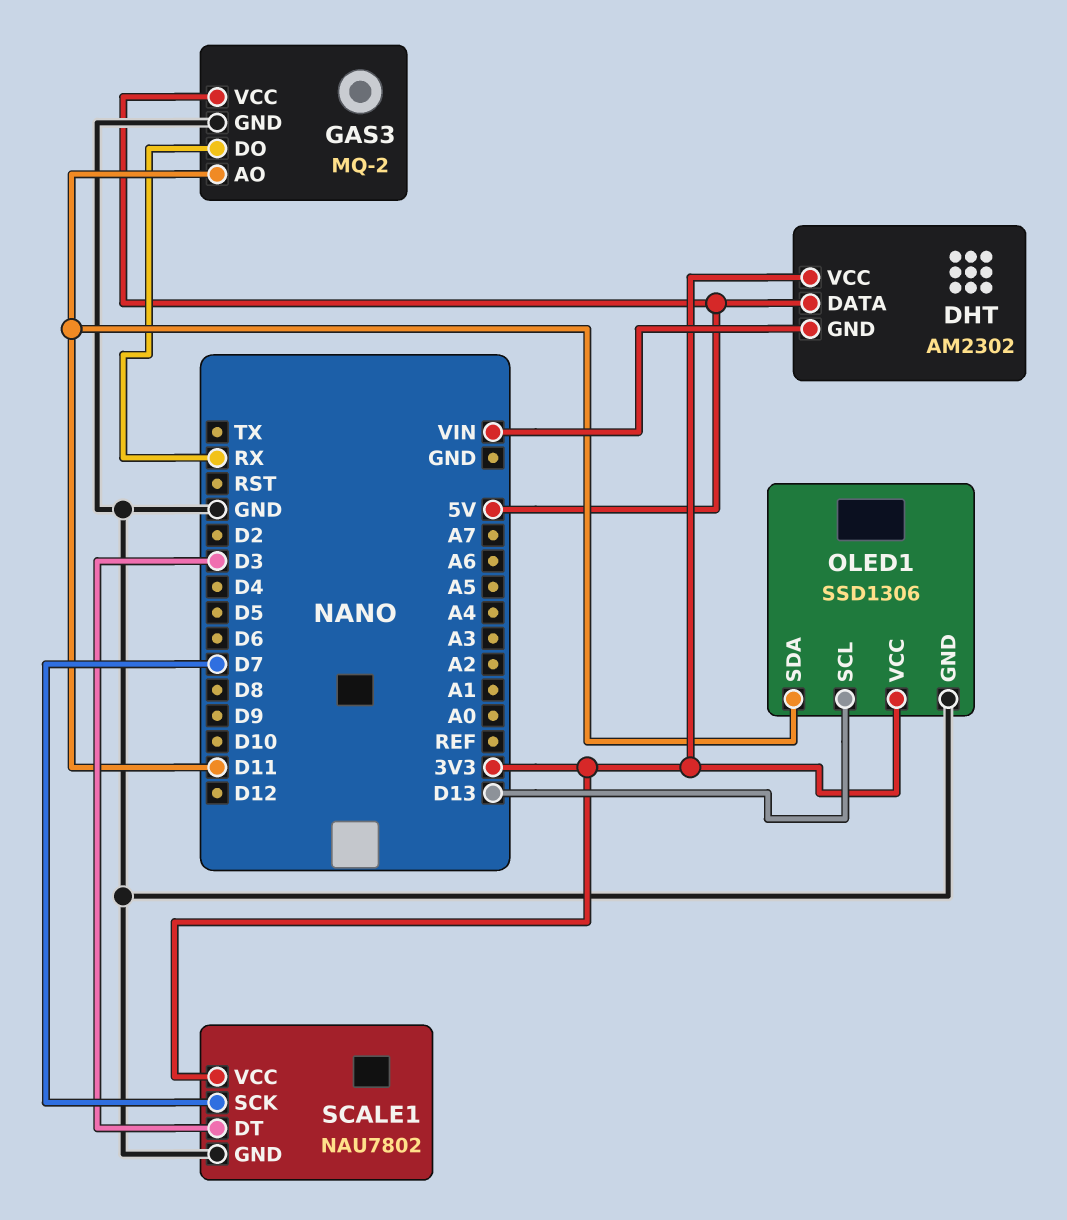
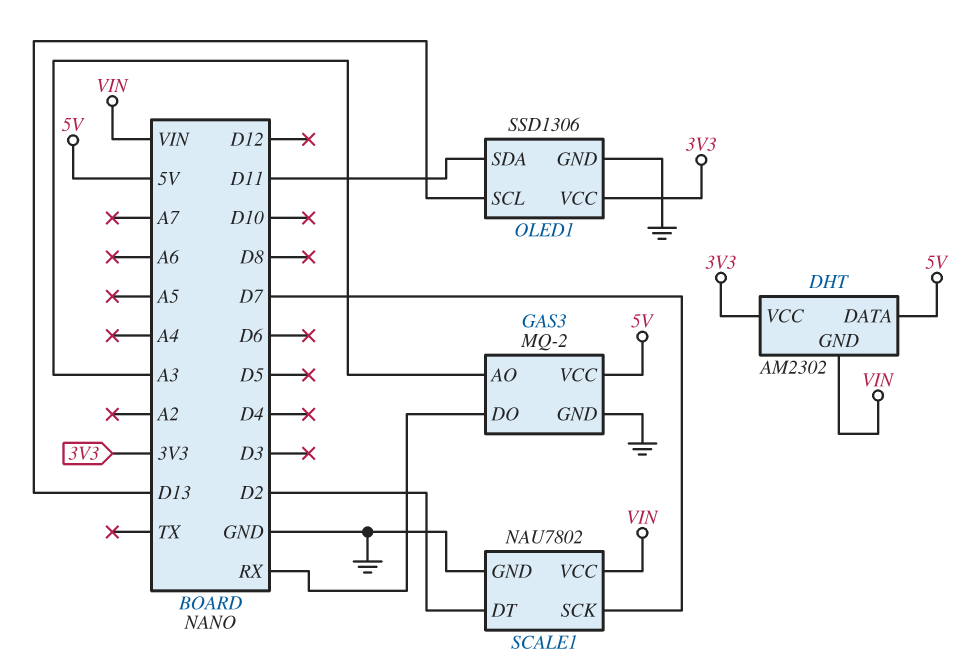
GAS3 pin AO: D11 -> A3
SCALE1 pin DT: D3 -> D2
SCALE1 pin VCC: 3V3 -> VIN

